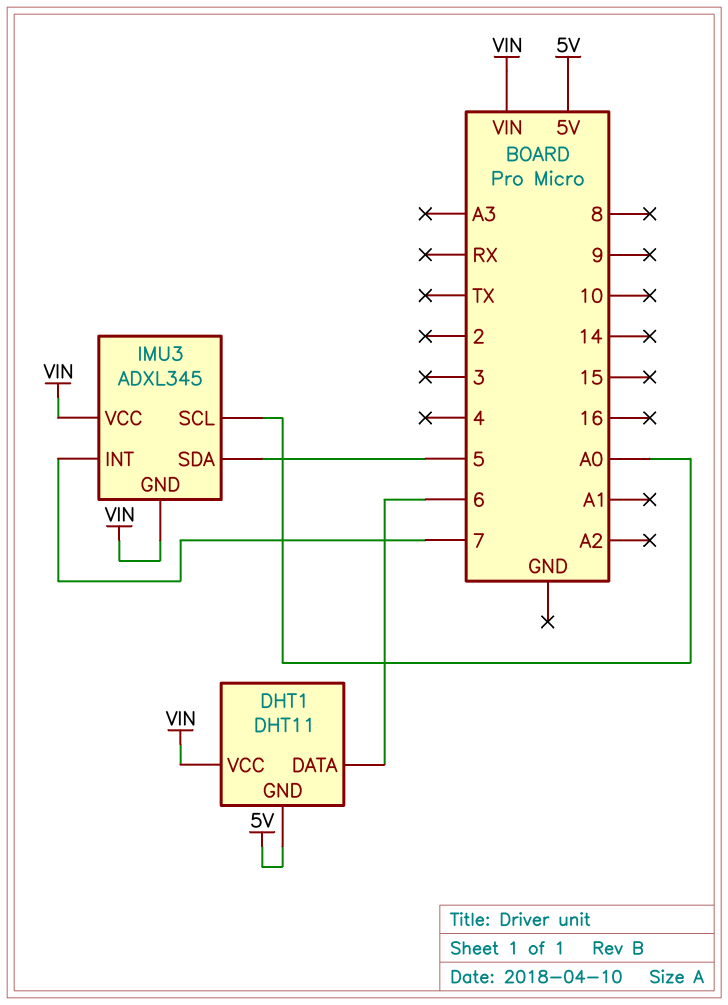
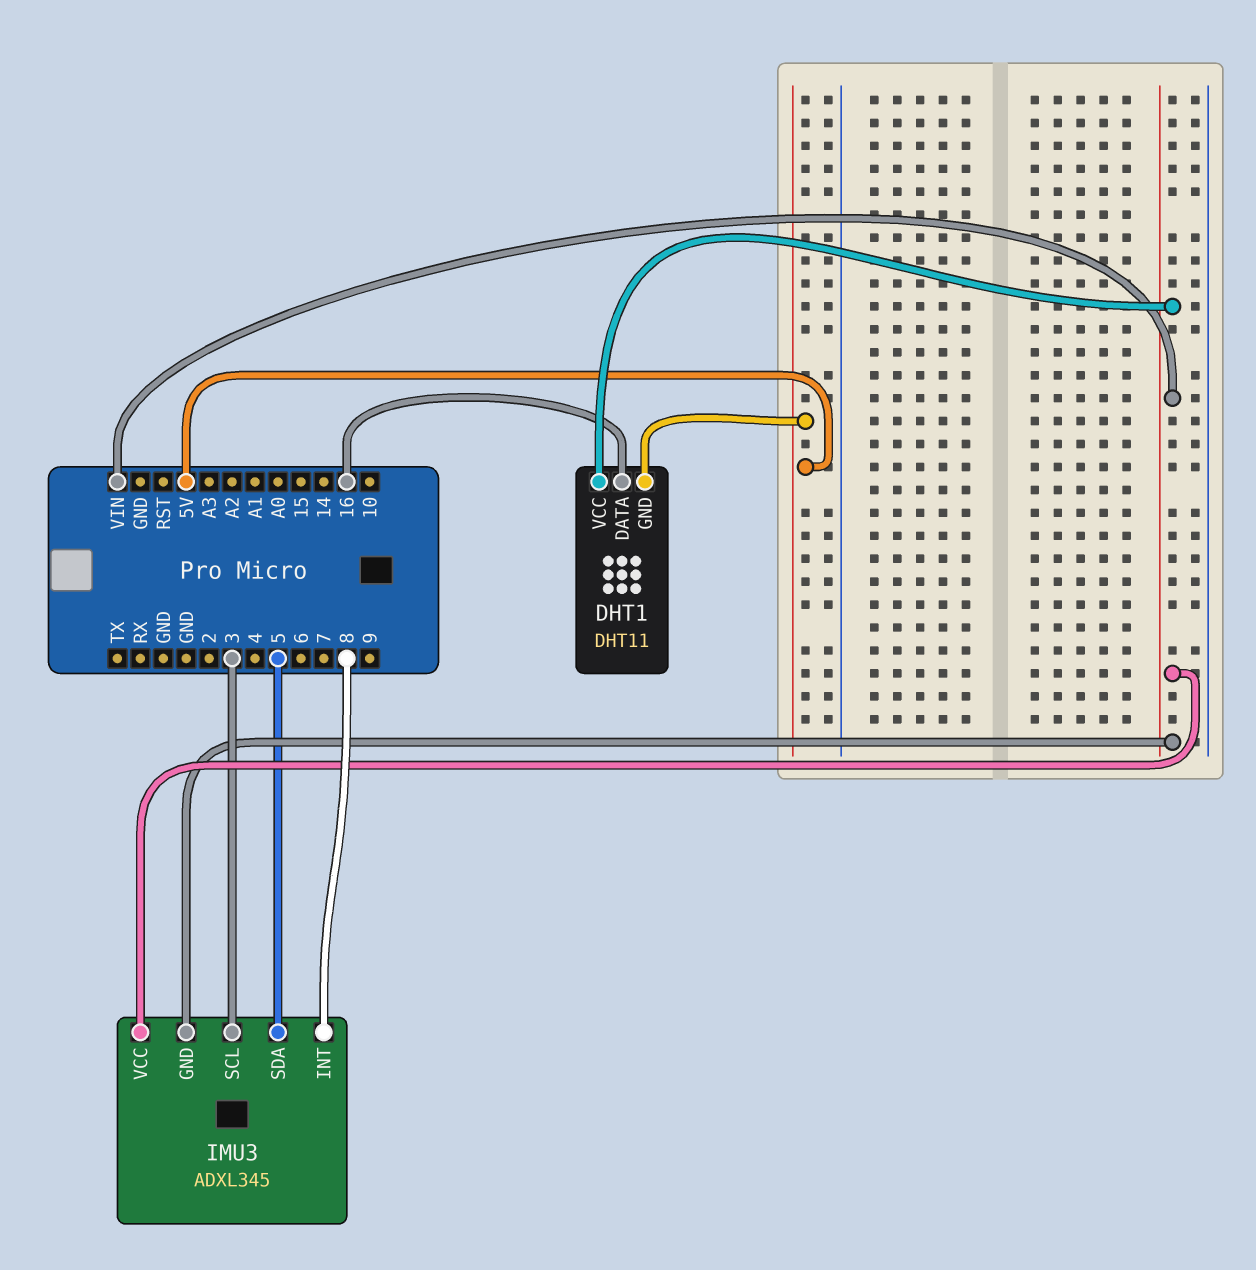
DHT1 pin DATA: 6 -> 16
IMU3 pin INT: 7 -> 8
IMU3 pin SCL: A0 -> 3

